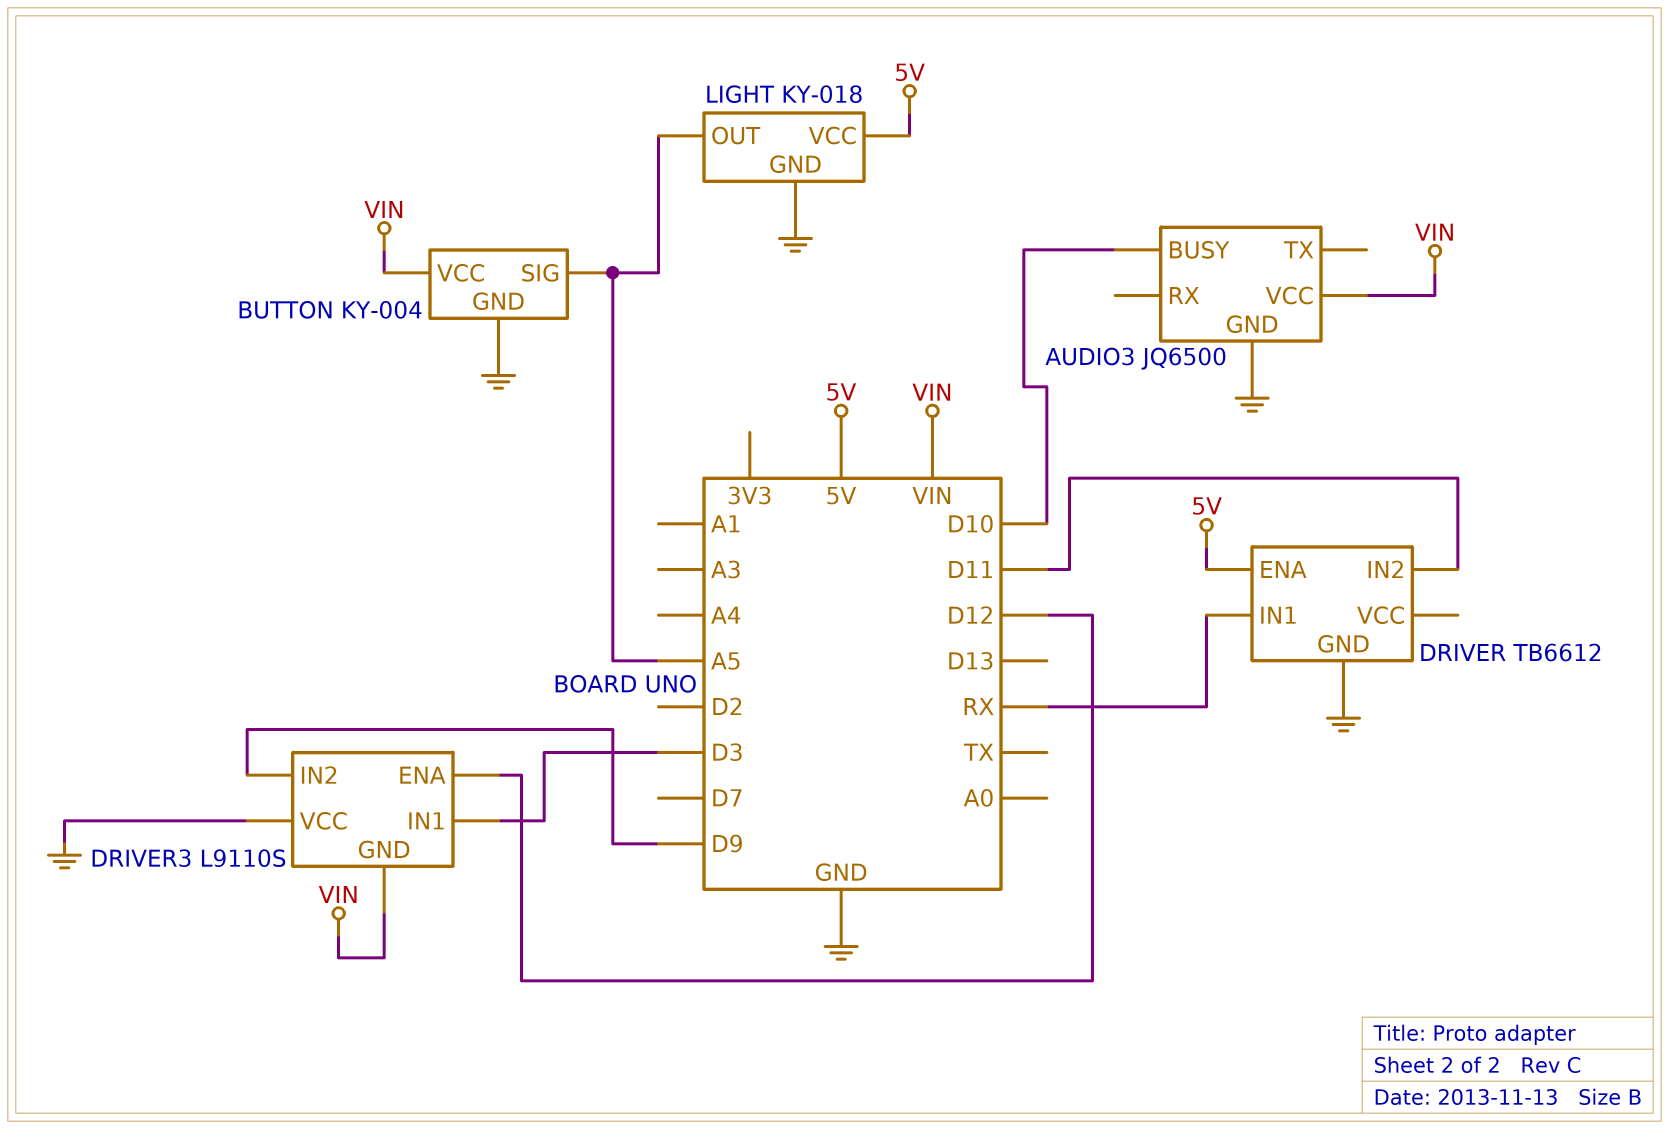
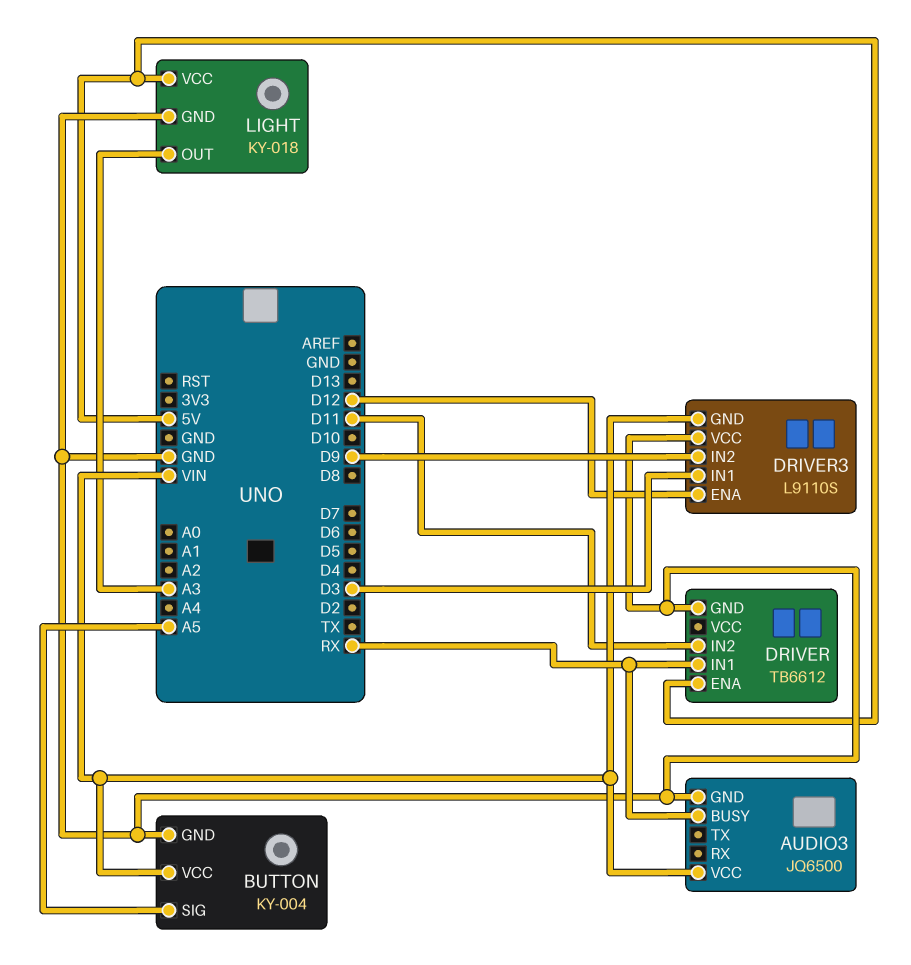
AUDIO3 pin BUSY: D10 -> RX
LIGHT pin OUT: A5 -> A3

